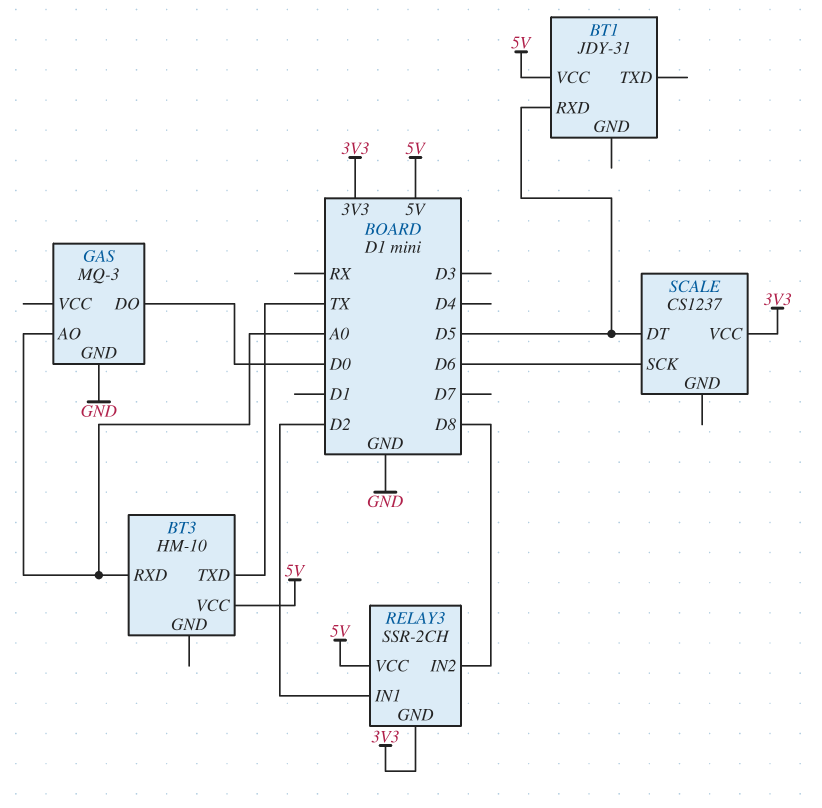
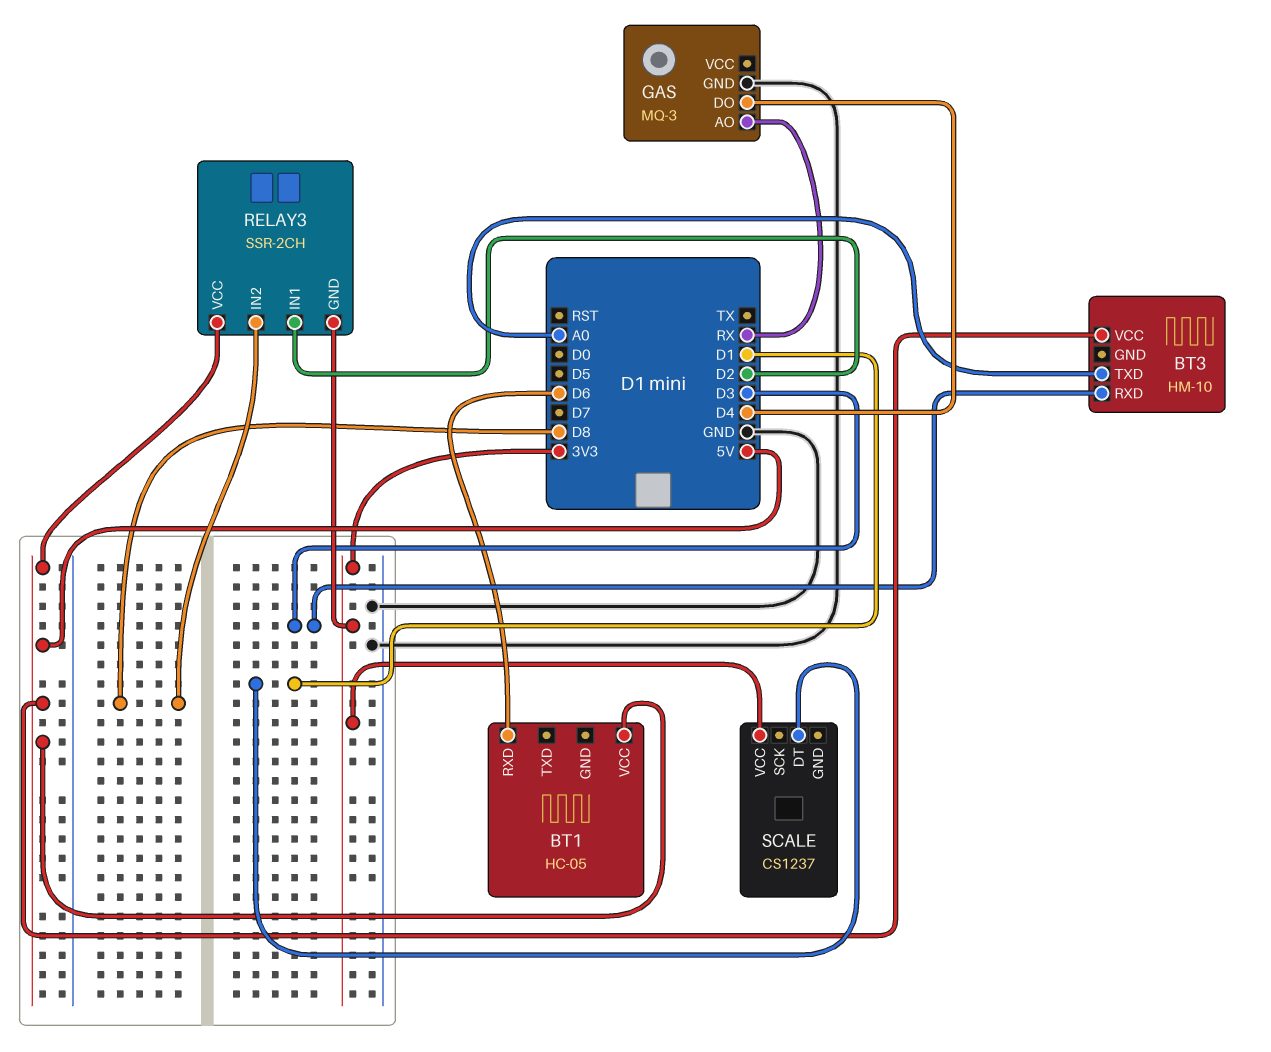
BT1: JDY-31 -> HC-05
BT1 pin RXD: D5 -> D6
BT3 pin RXD: A0 -> D3
BT3 pin TXD: TX -> A0
GAS pin AO: A0 -> RX
GAS pin DO: D0 -> D4
SCALE pin DT: D5 -> D1
SCALE pin SCK: D6 -> none

